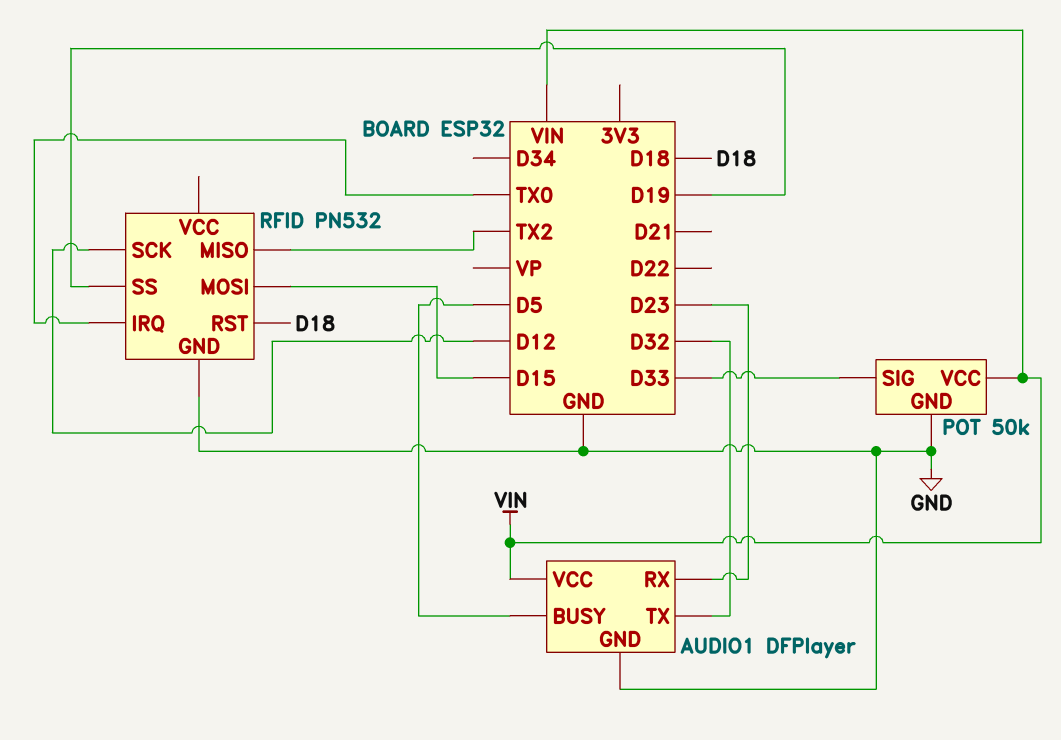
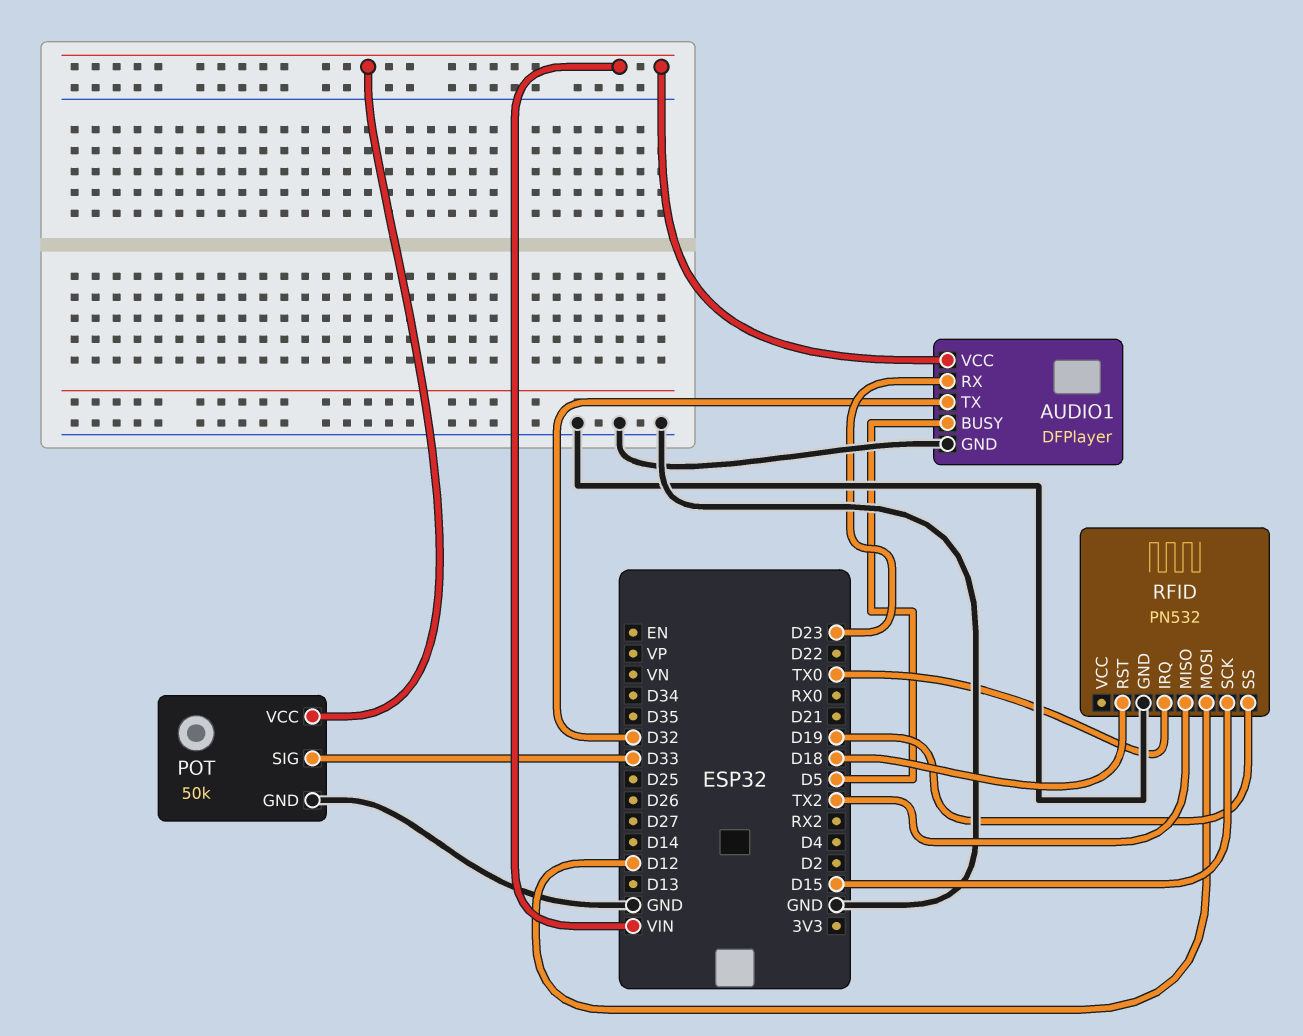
RFID pin MOSI: D15 -> D12
RFID pin SCK: D12 -> D15

